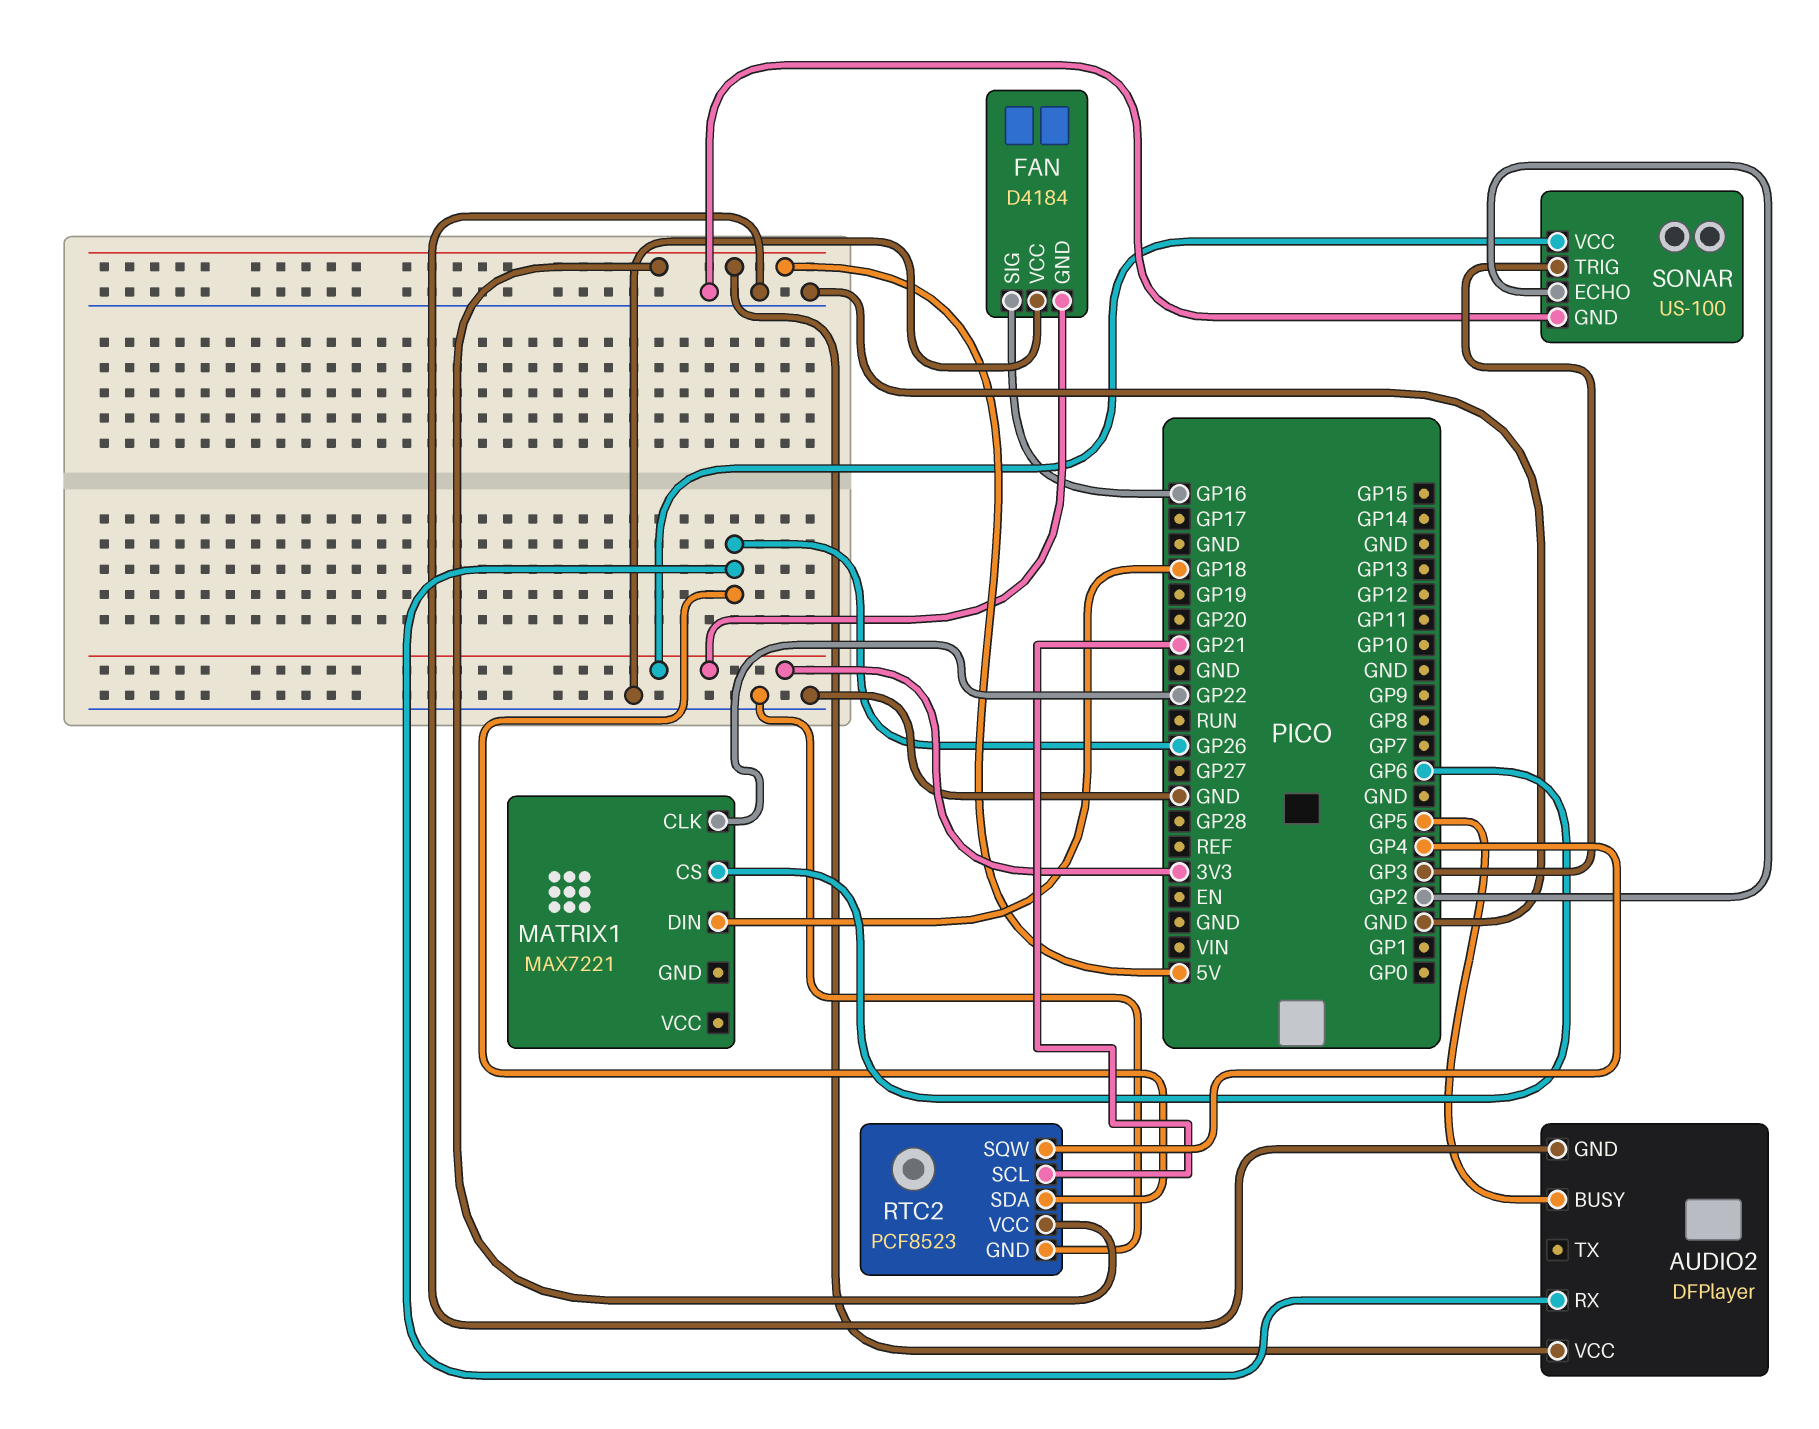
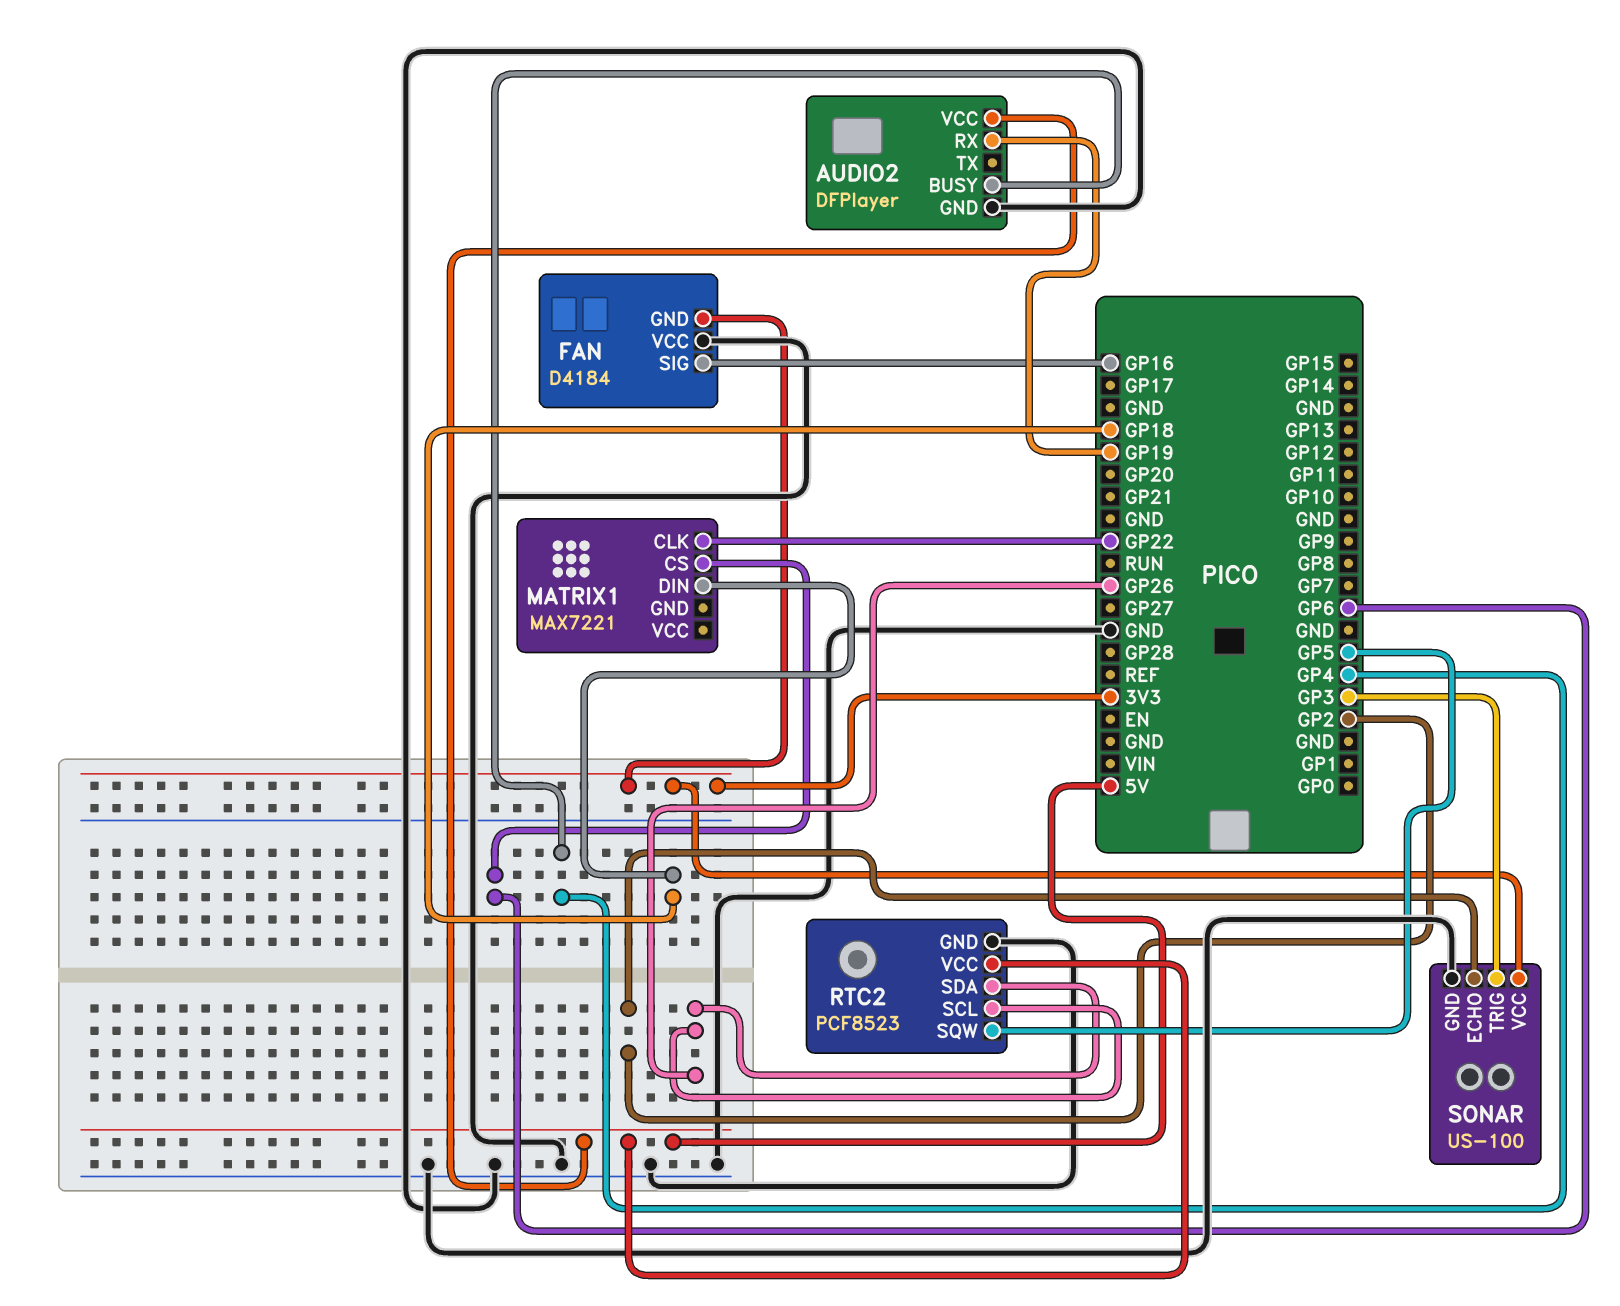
AUDIO2 pin BUSY: GP5 -> GP4
AUDIO2 pin RX: GP26 -> GP19
RTC2 pin SCL: GP21 -> GP26
RTC2 pin SQW: GP4 -> GP5

